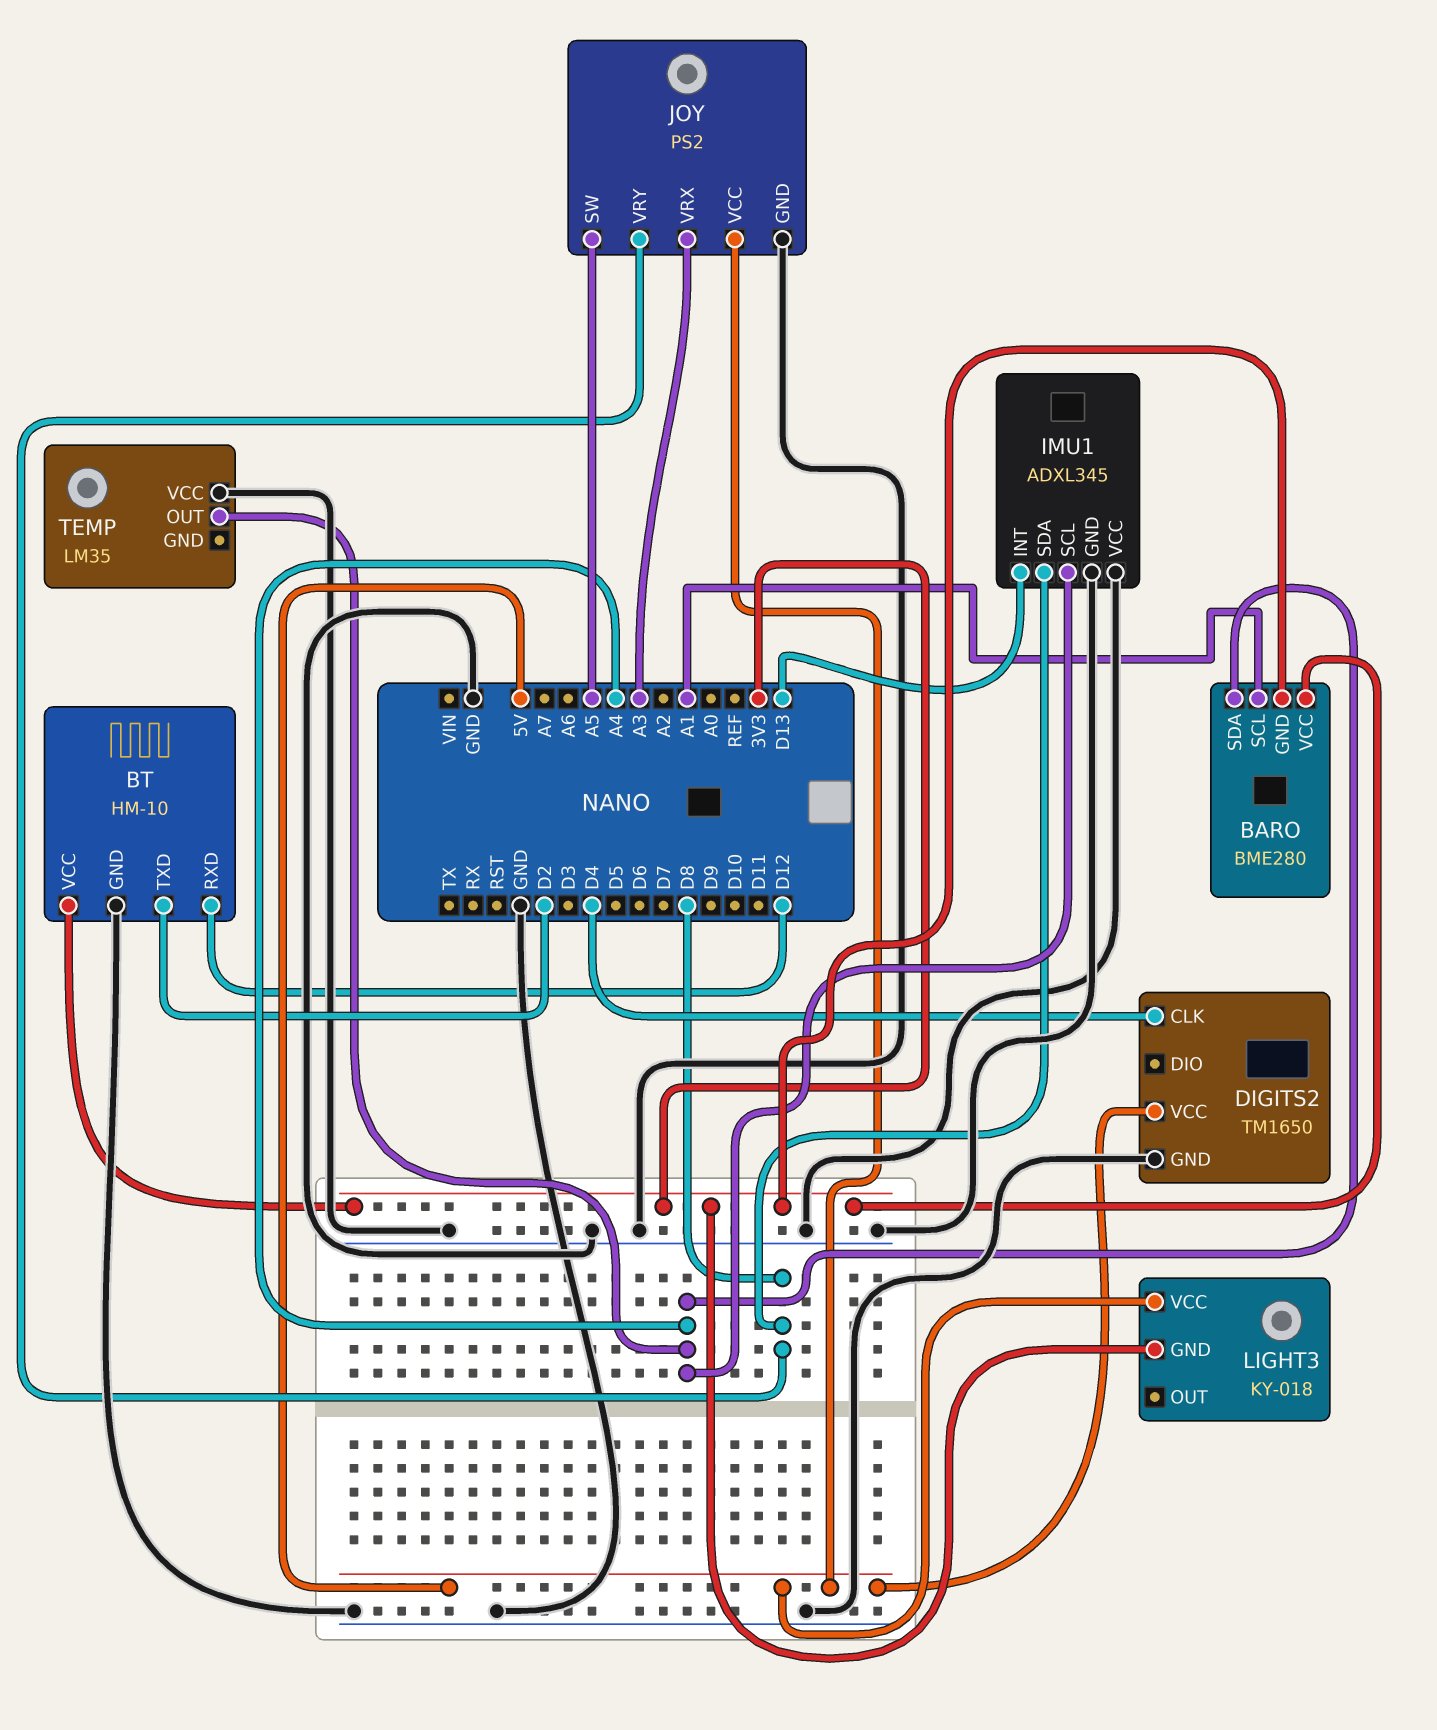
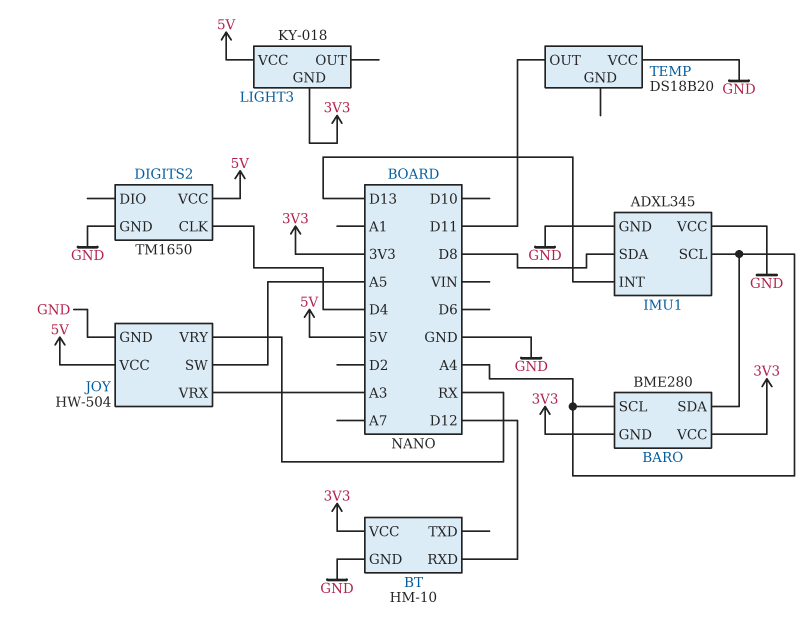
BARO pin SCL: A1 -> A4
BT pin TXD: D2 -> none
JOY: PS2 -> HW-504
JOY pin VRY: D8 -> RX
TEMP: LM35 -> DS18B20
TEMP pin OUT: A4 -> D11

